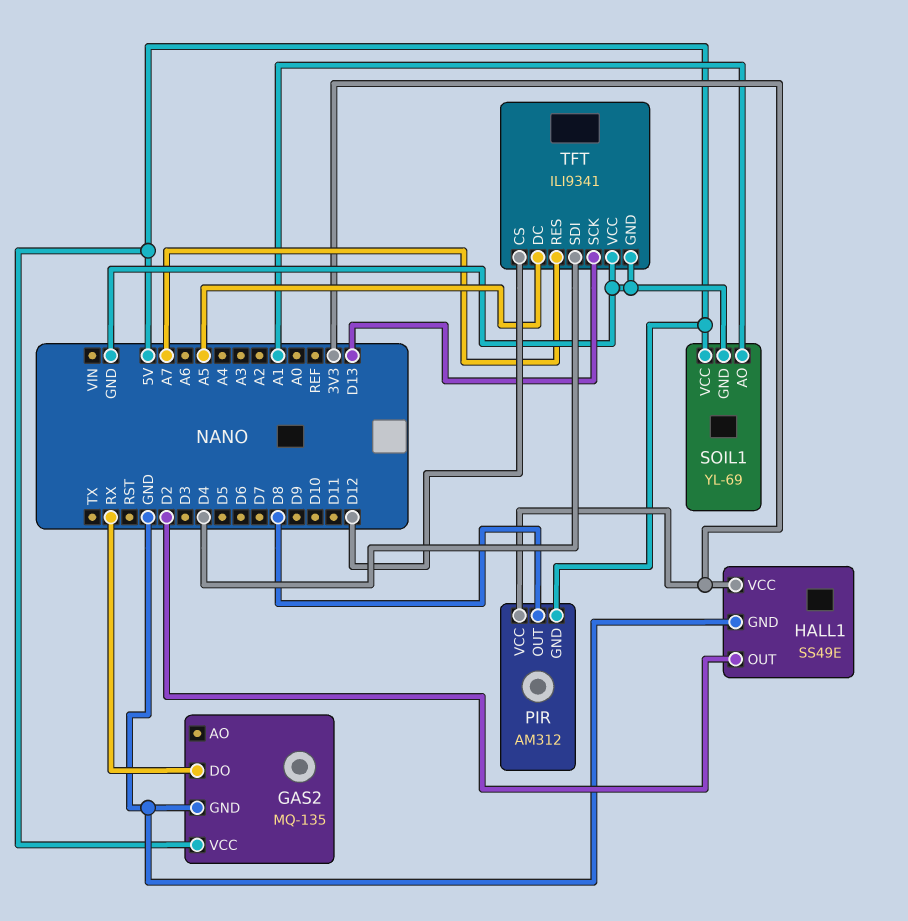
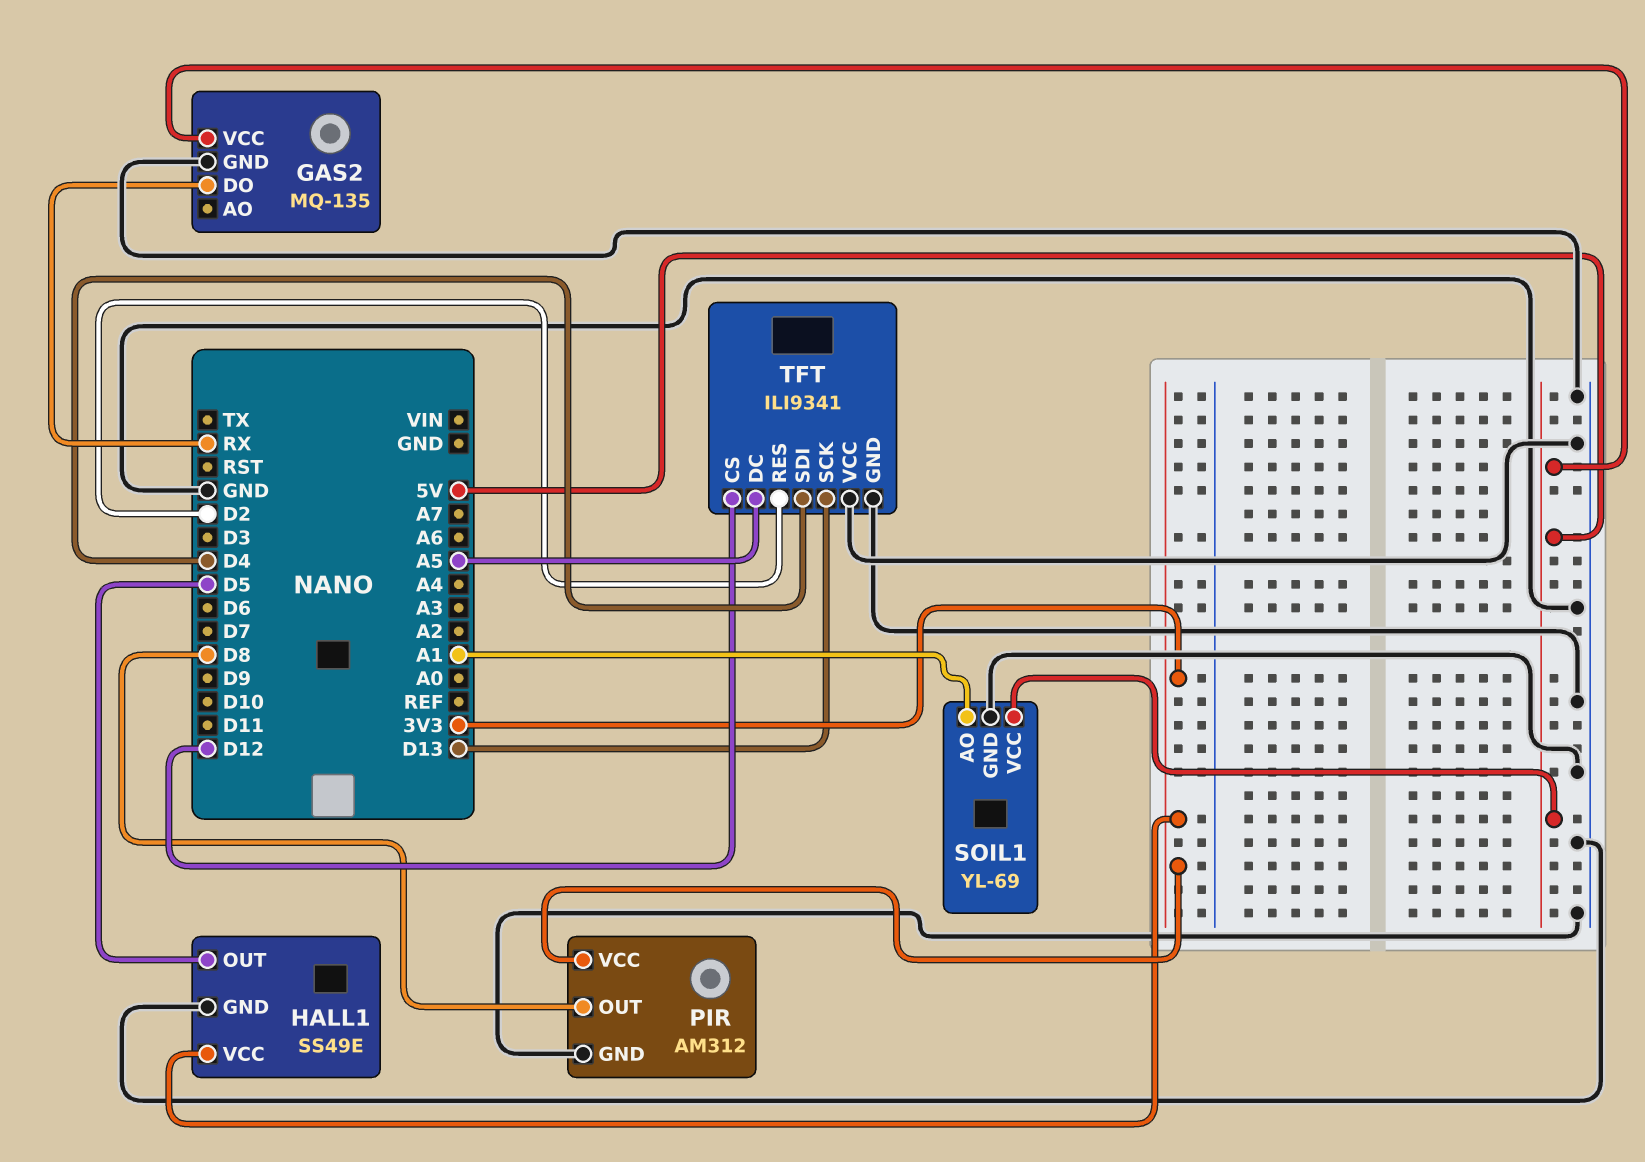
HALL1 pin OUT: D2 -> D5
PIR pin GND: 5V -> GND
TFT pin RES: A7 -> D2

